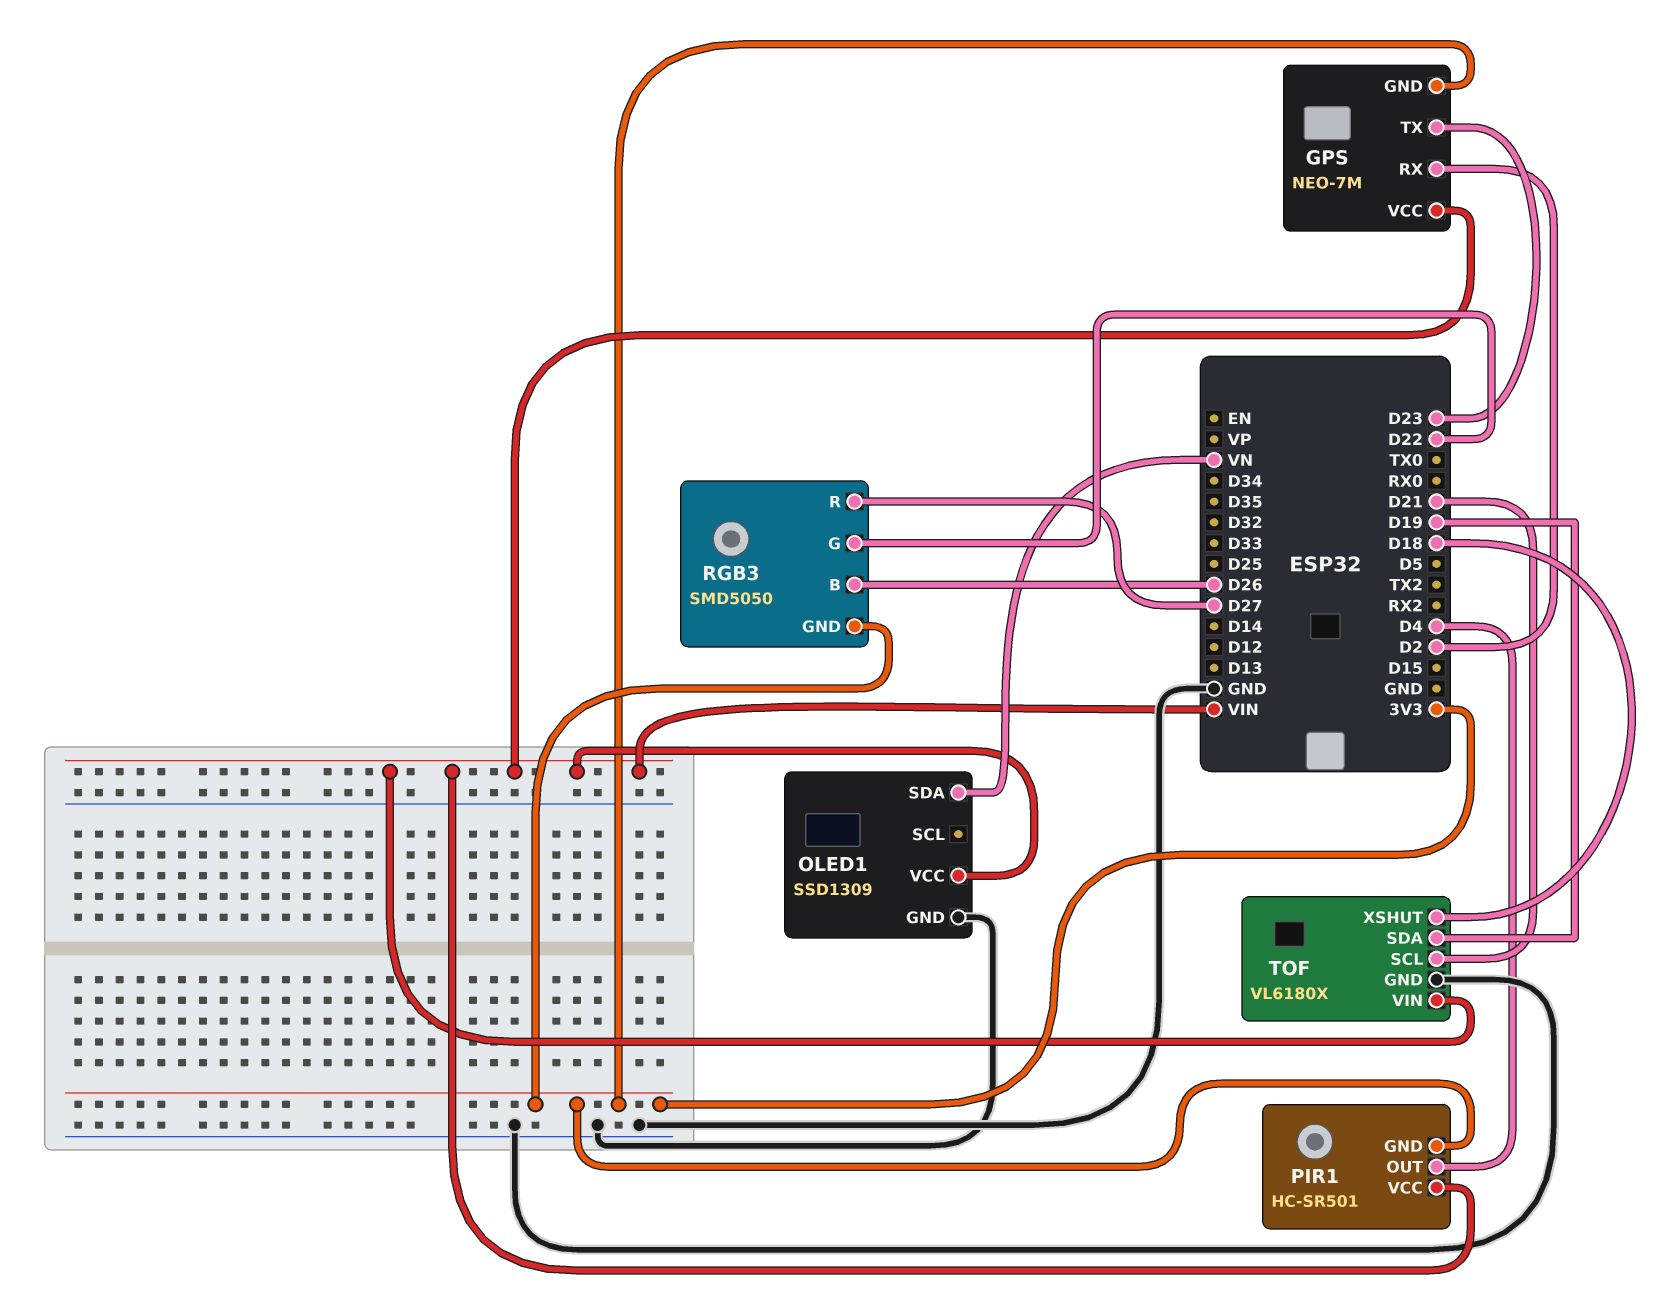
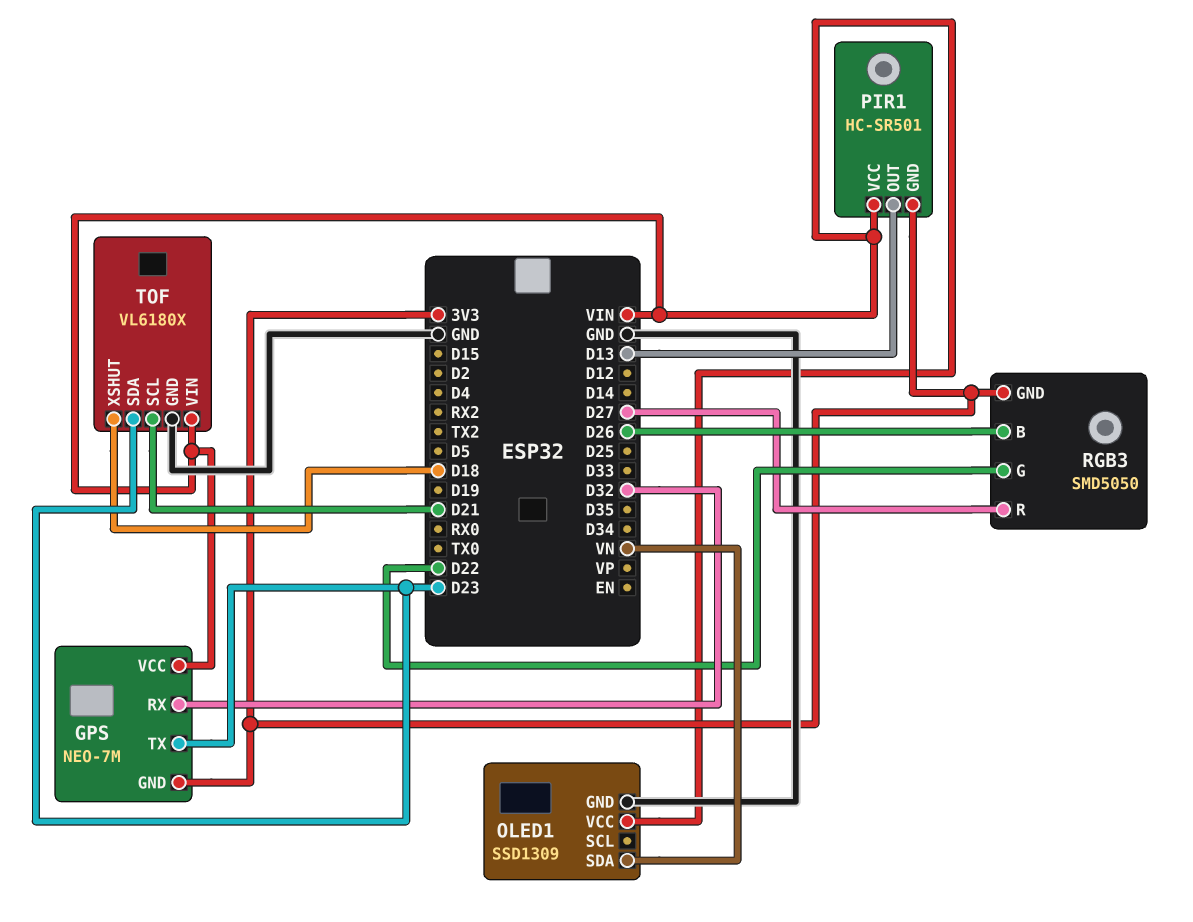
GPS pin RX: D2 -> D32
PIR1 pin OUT: D4 -> D13
TOF pin SDA: D19 -> D23

